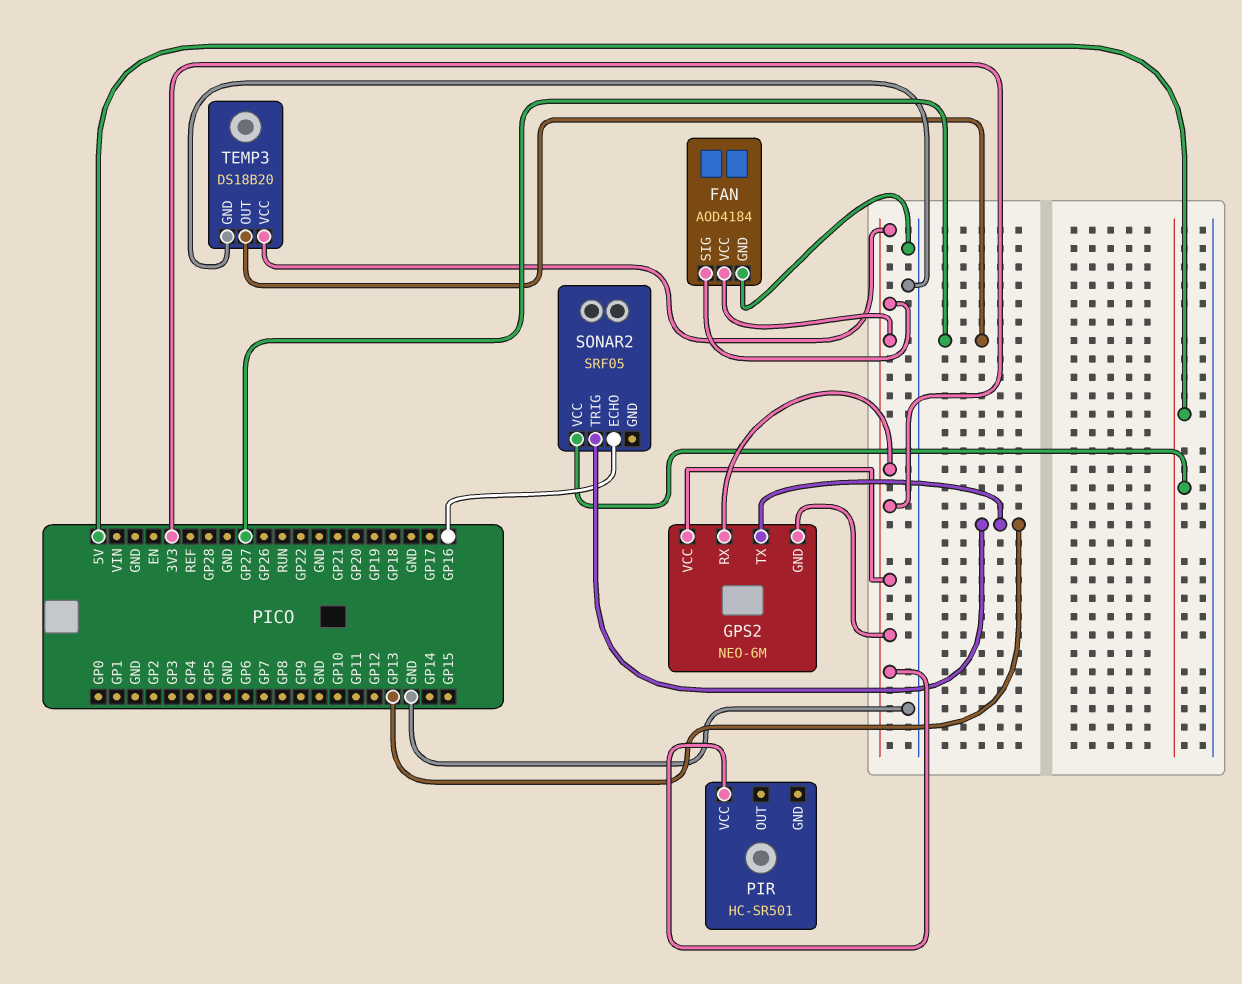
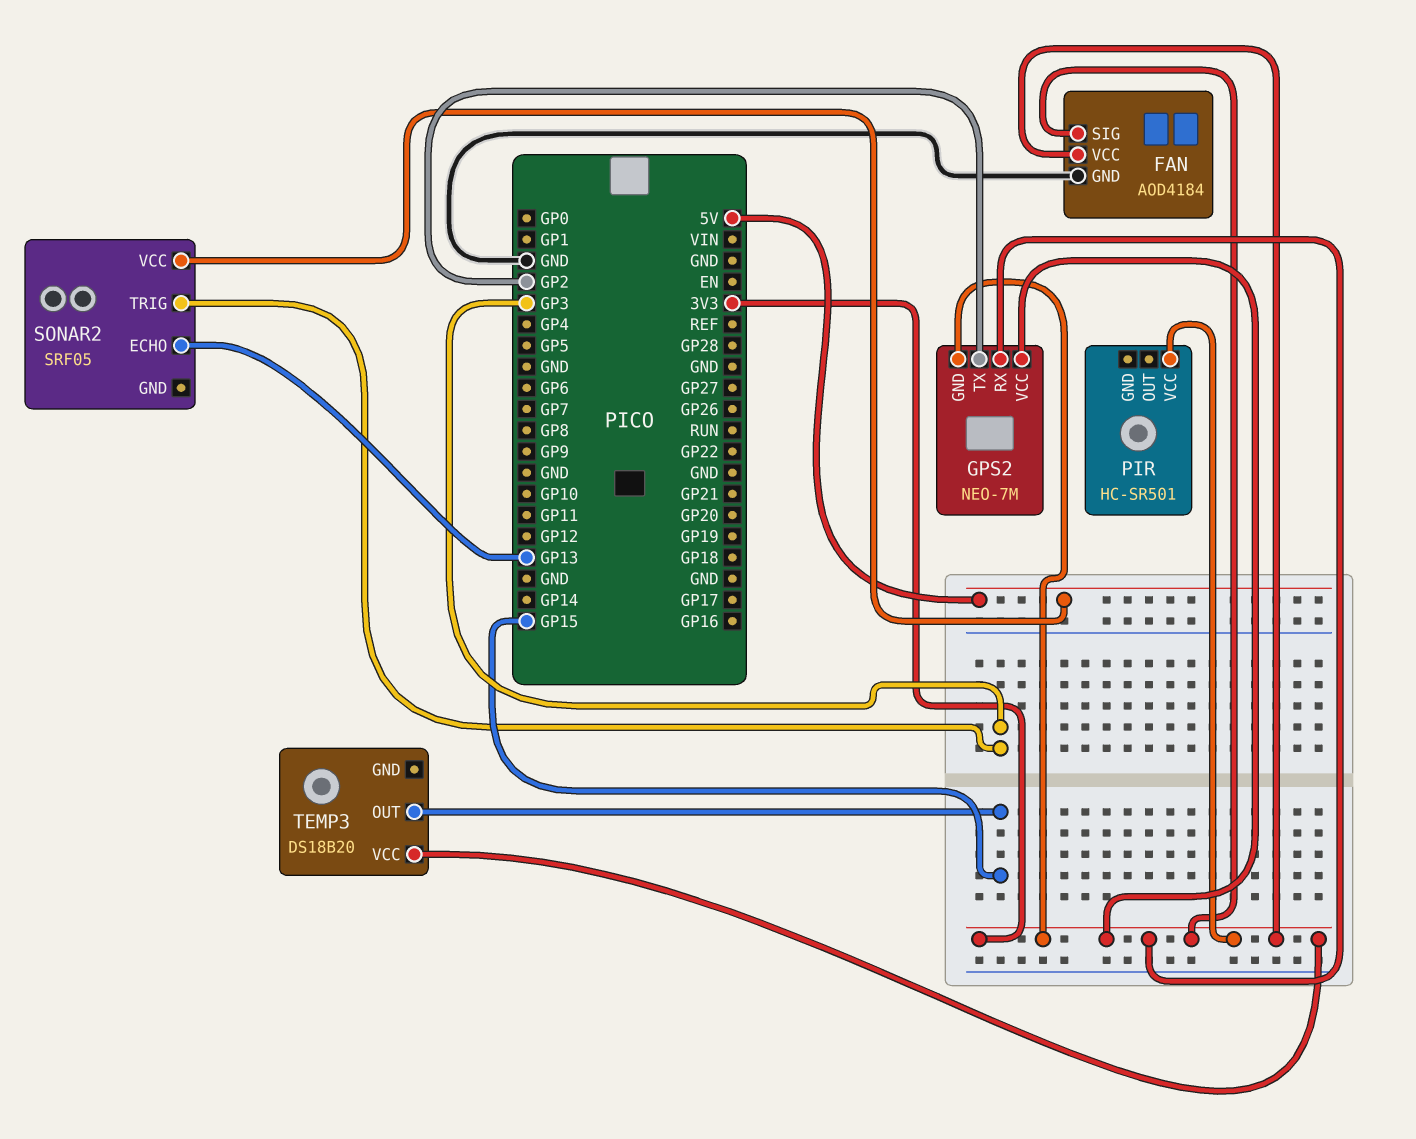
GPS2: NEO-6M -> NEO-7M
GPS2 pin TX: GP13 -> GP2
SONAR2 pin ECHO: GP16 -> GP13
SONAR2 pin TRIG: GP13 -> GP3
TEMP3 pin GND: GND -> none
TEMP3 pin OUT: GP27 -> GP15

